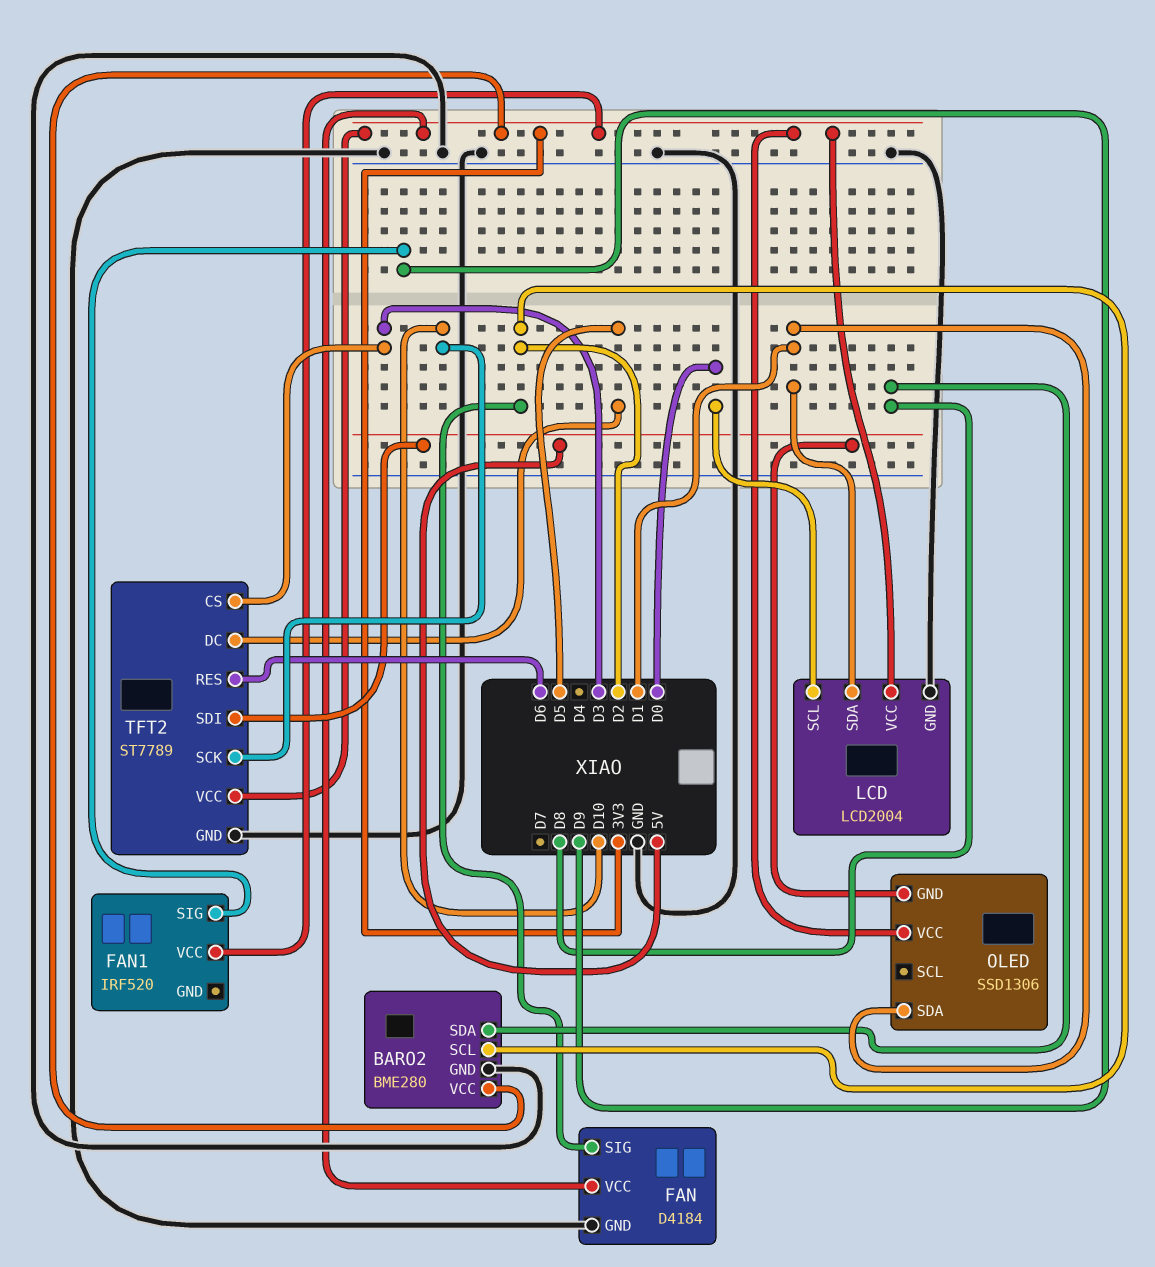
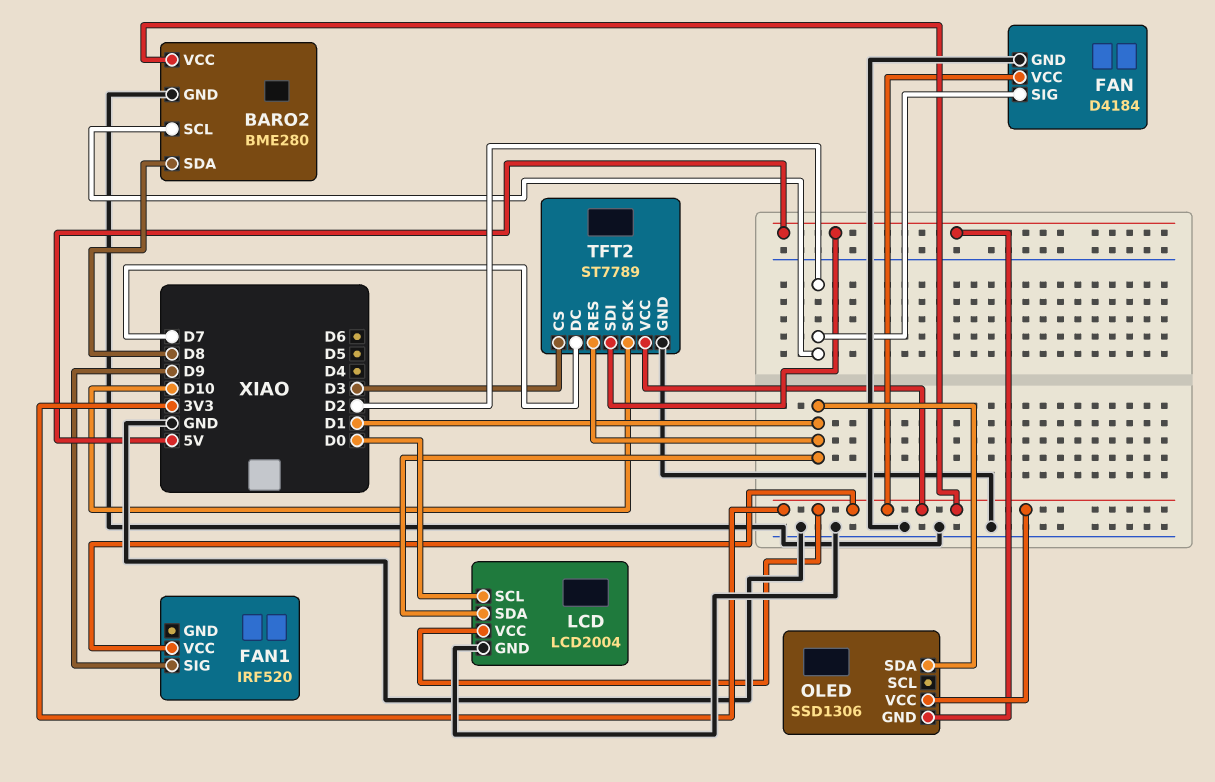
TFT2 pin DC: D5 -> D7
TFT2 pin RES: D6 -> D1

